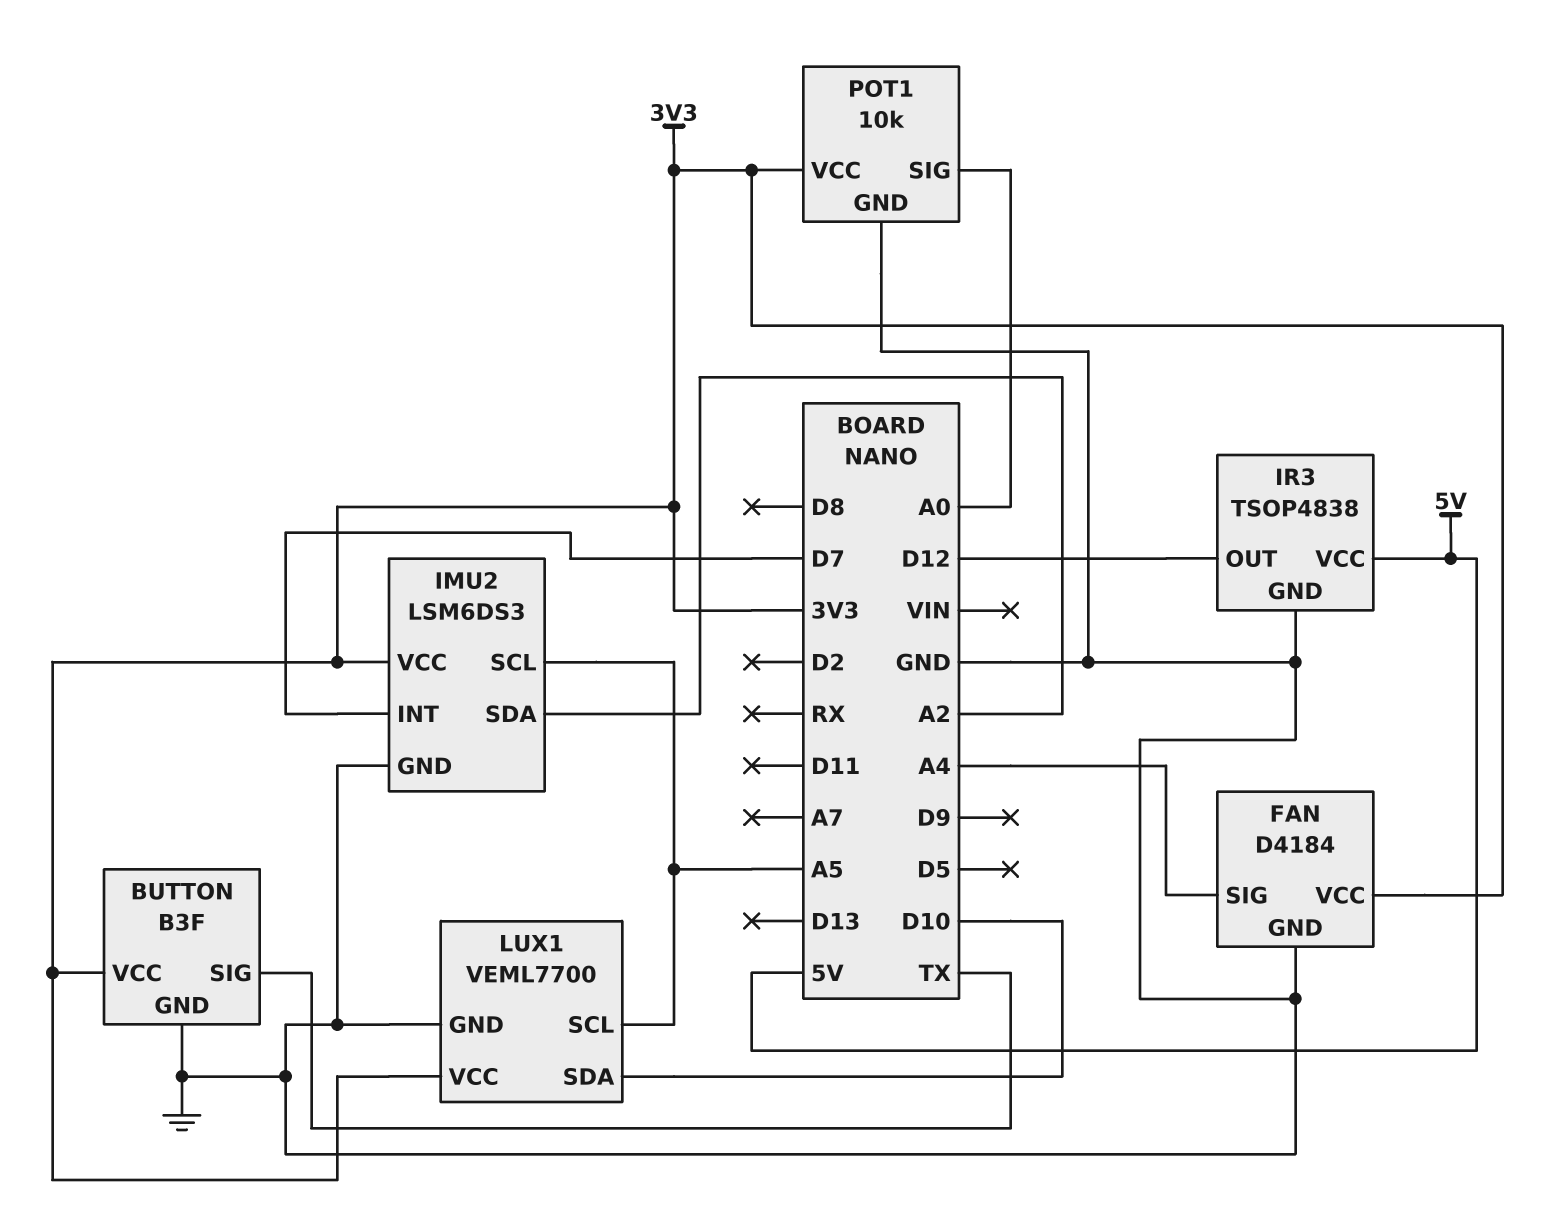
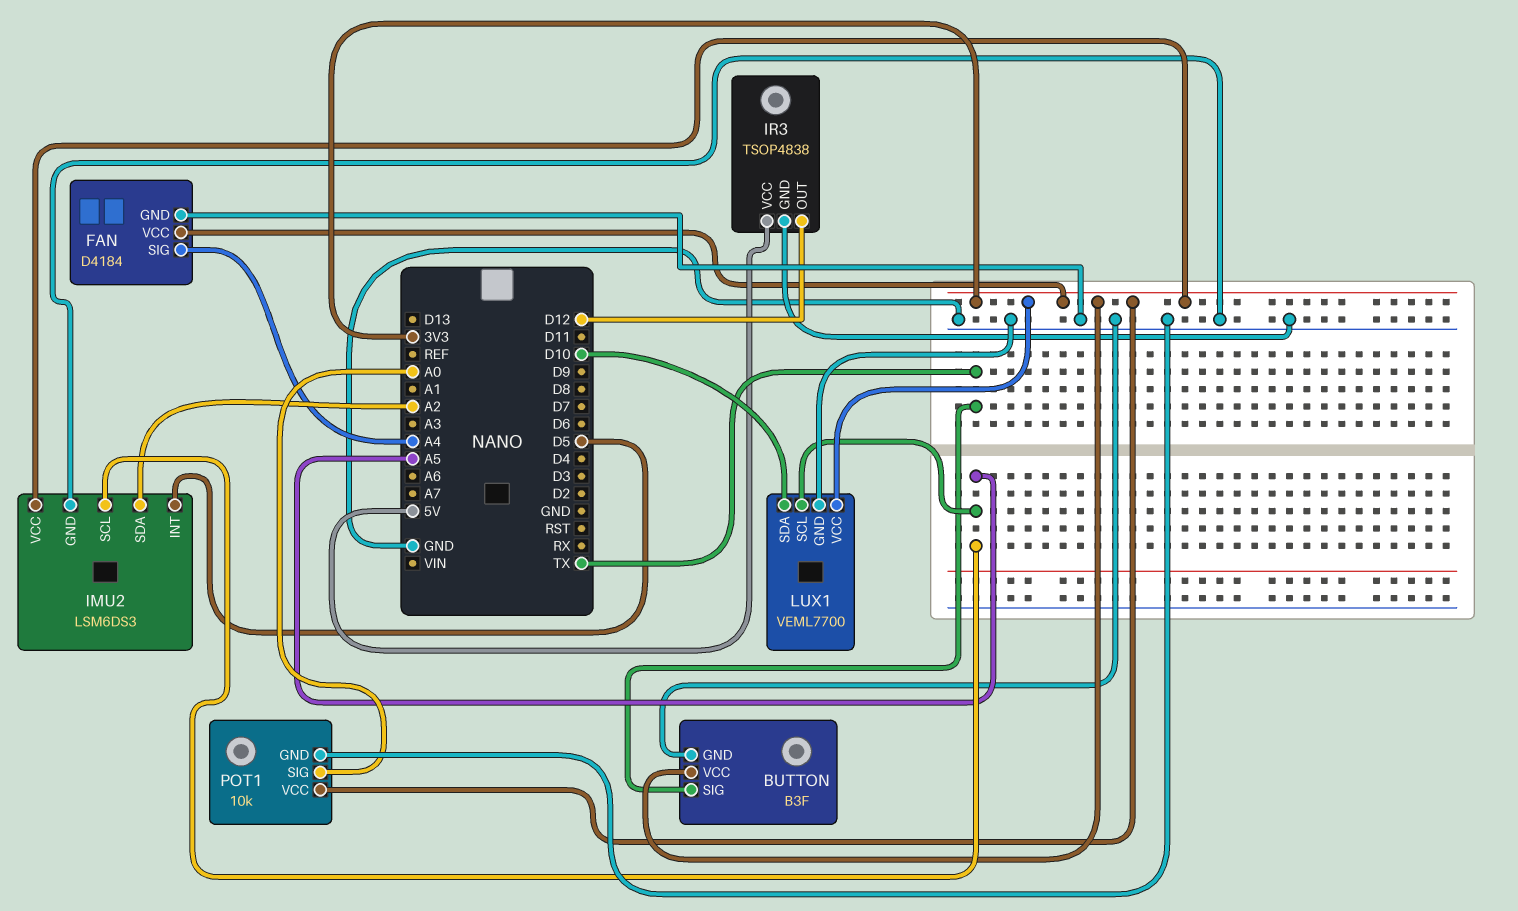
IMU2 pin INT: D7 -> D5

